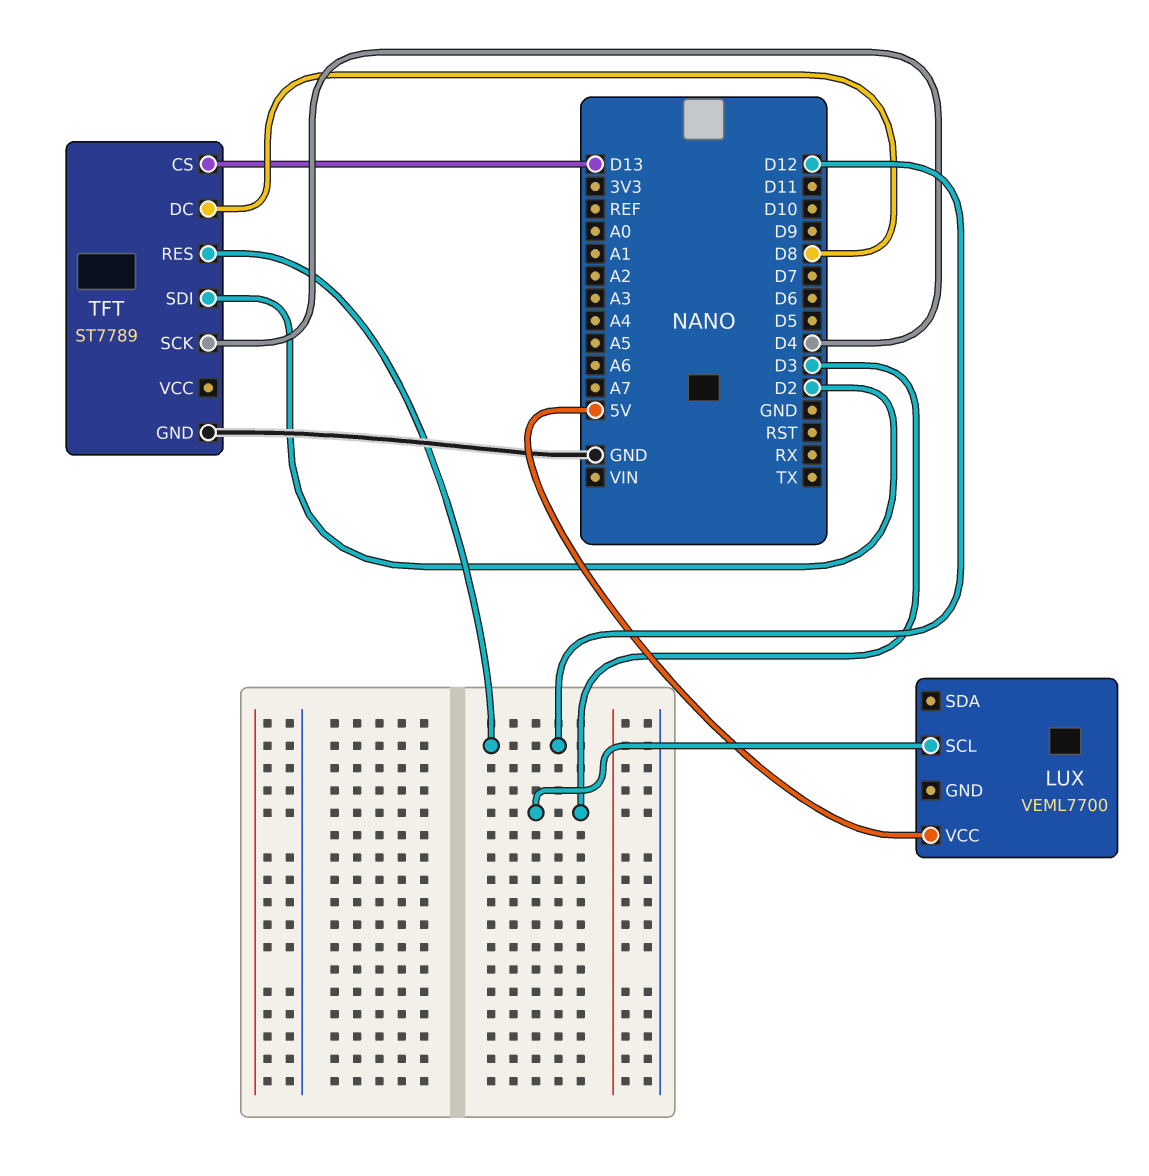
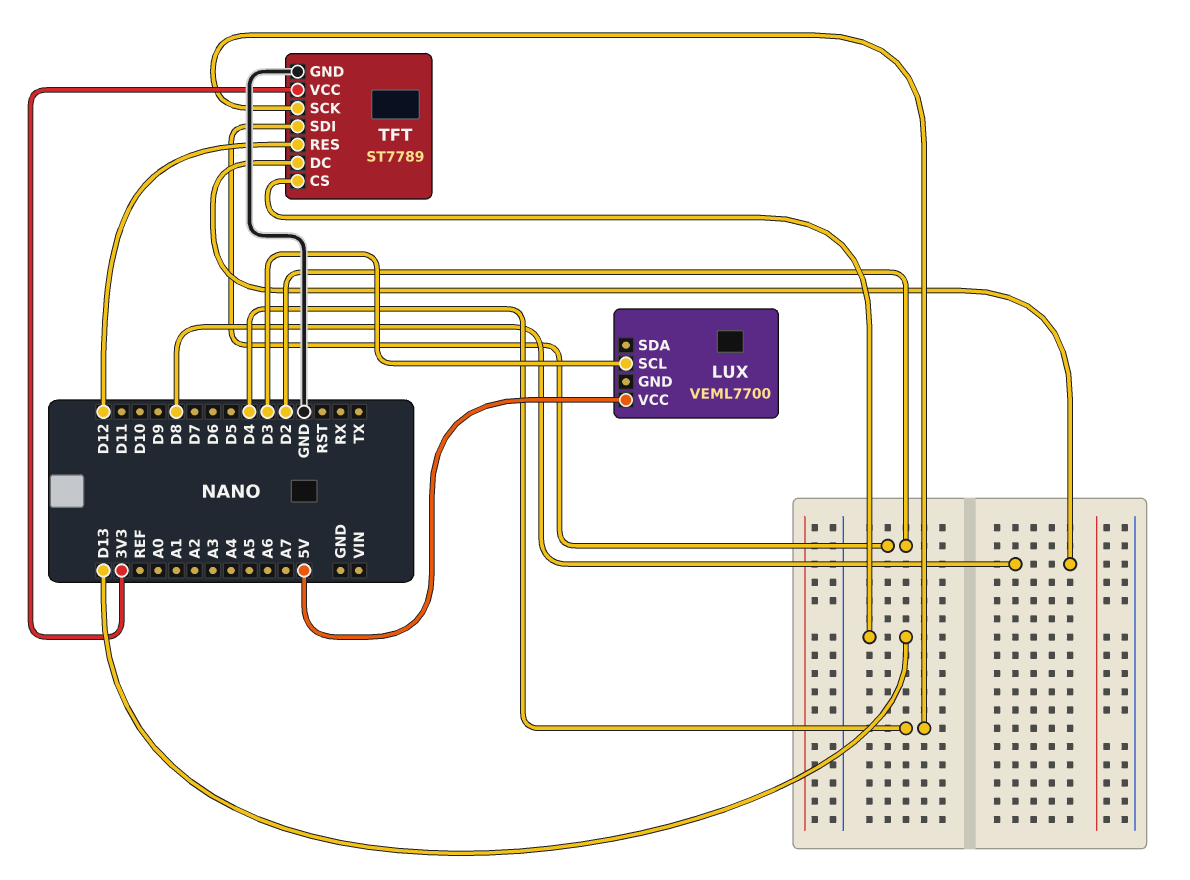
TFT pin VCC: none -> 3V3

